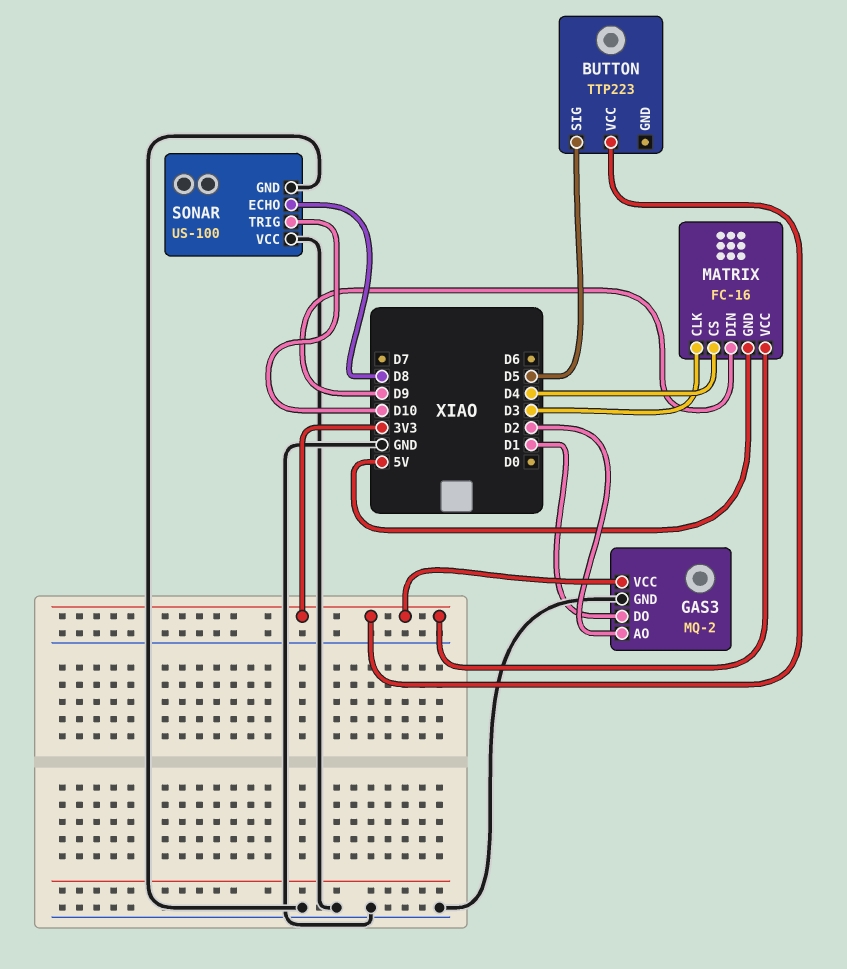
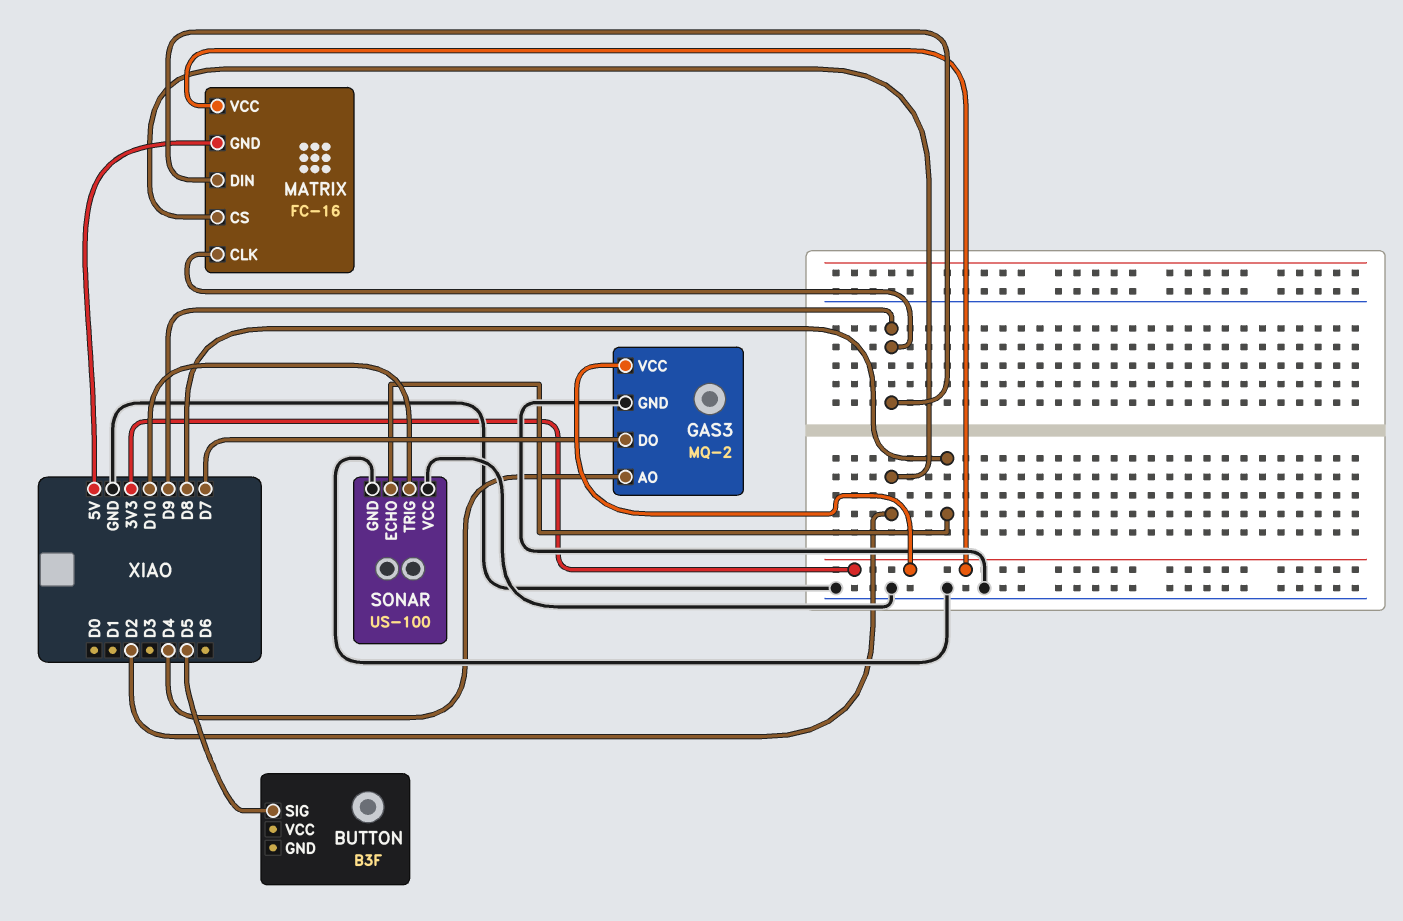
BUTTON: TTP223 -> B3F
BUTTON pin VCC: 3V3 -> none
GAS3 pin AO: D2 -> D4
GAS3 pin DO: D1 -> D7
MATRIX pin CLK: D3 -> D9
MATRIX pin CS: D4 -> D2

